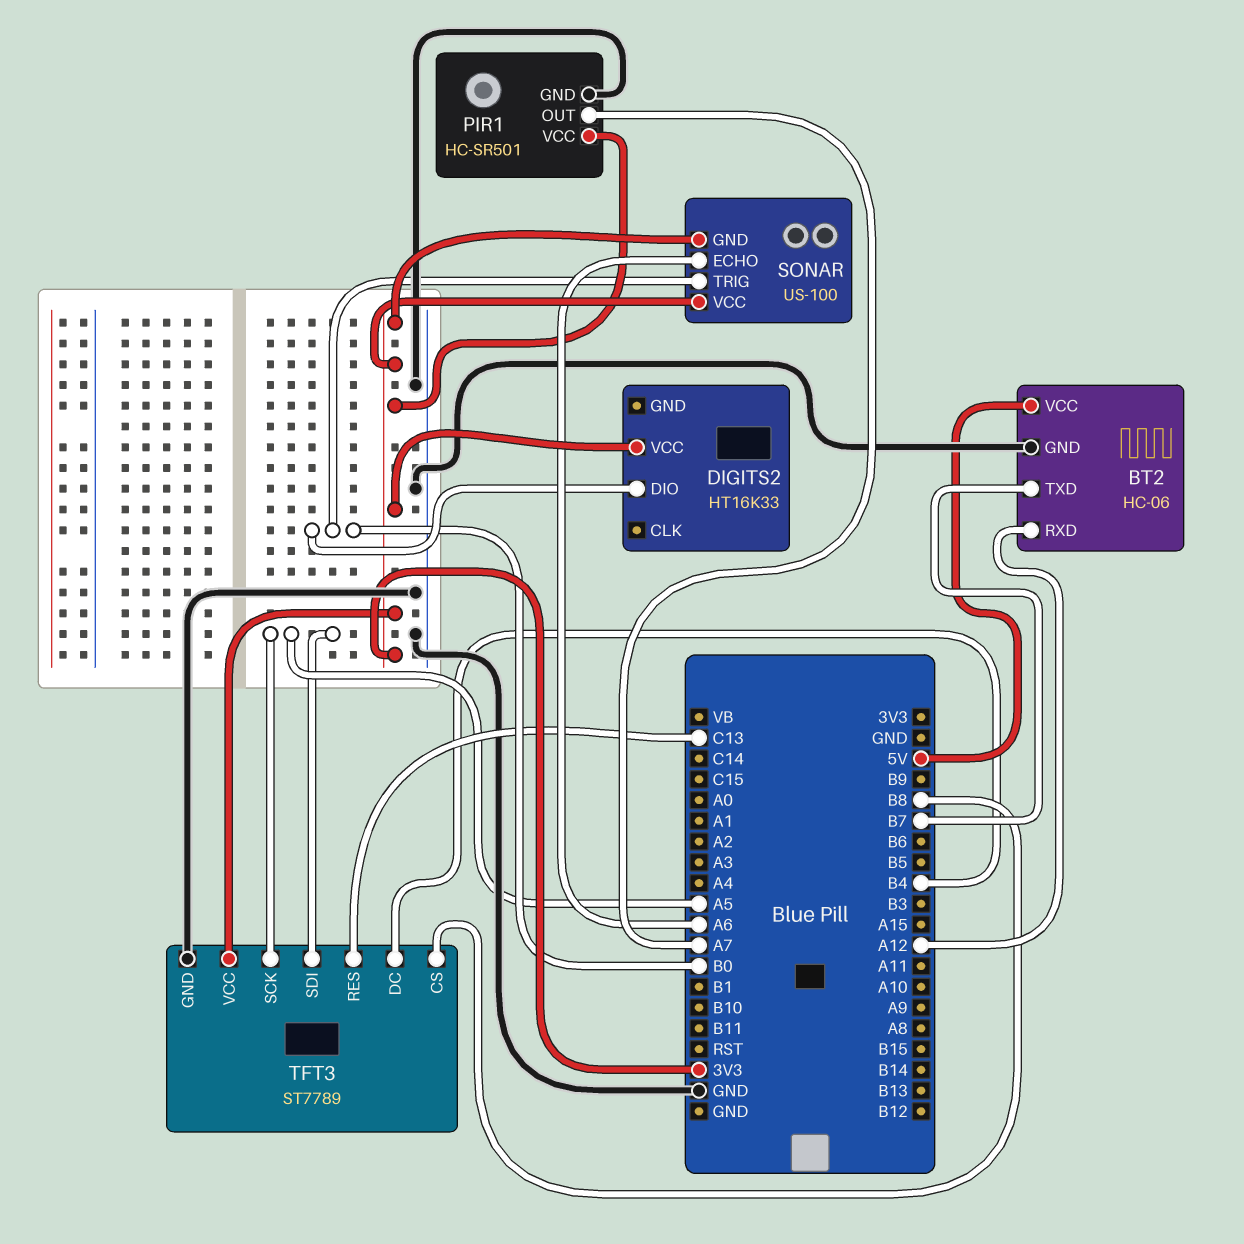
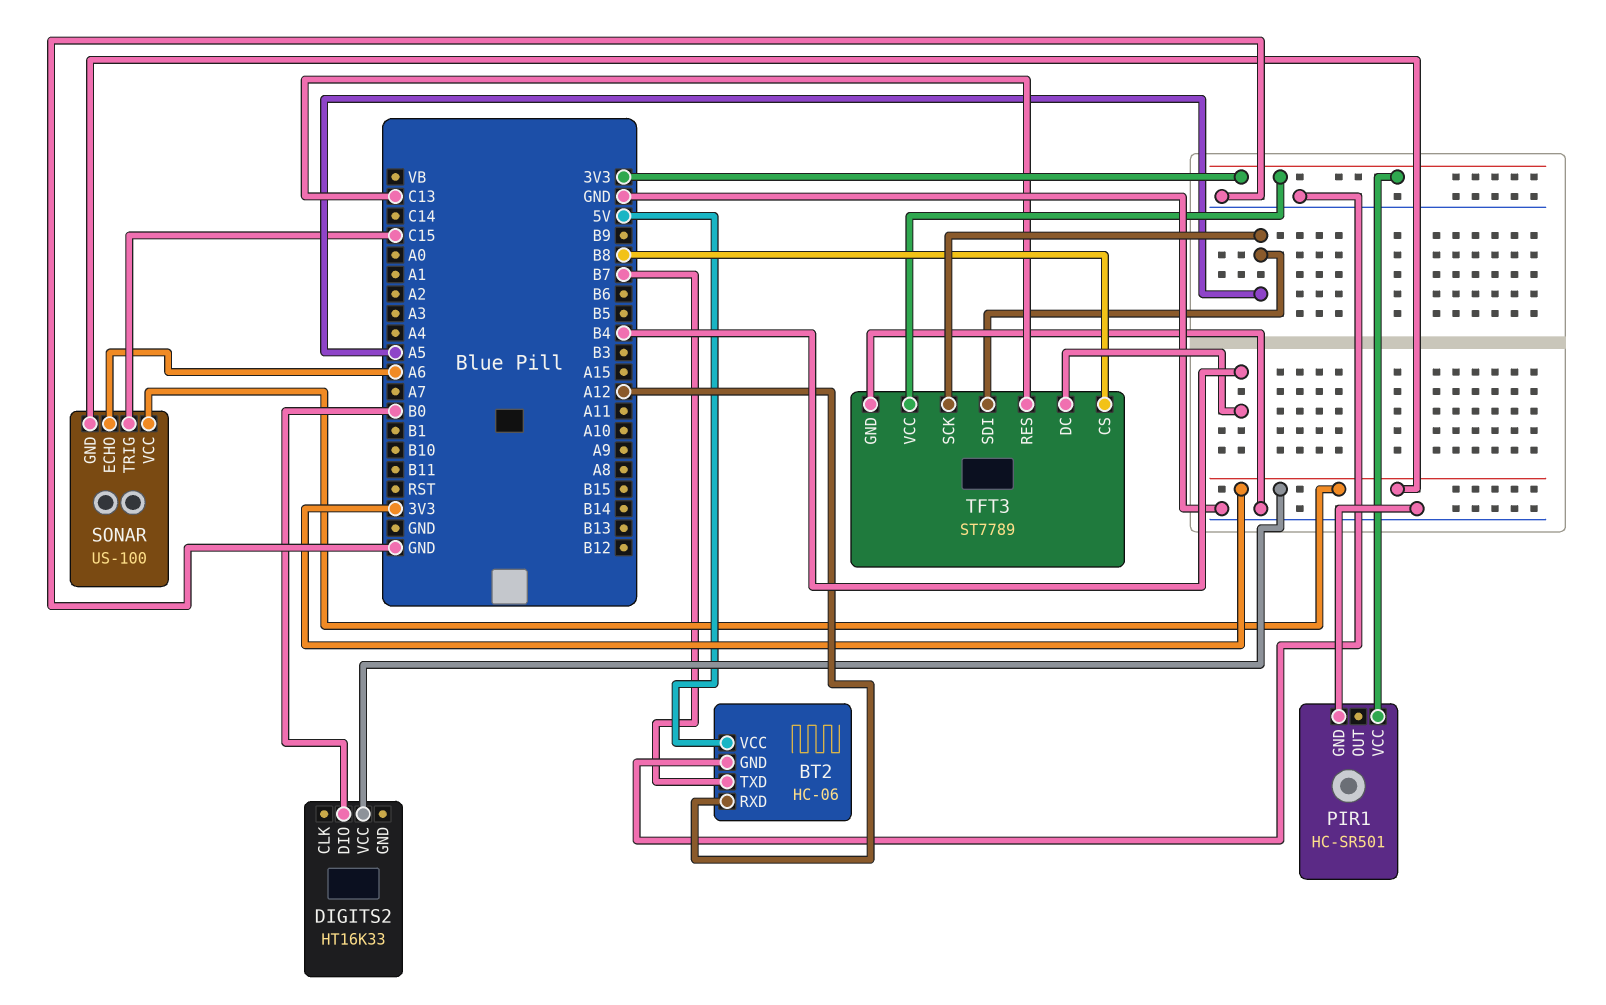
PIR1 pin OUT: A7 -> none
SONAR pin TRIG: B0 -> C15

